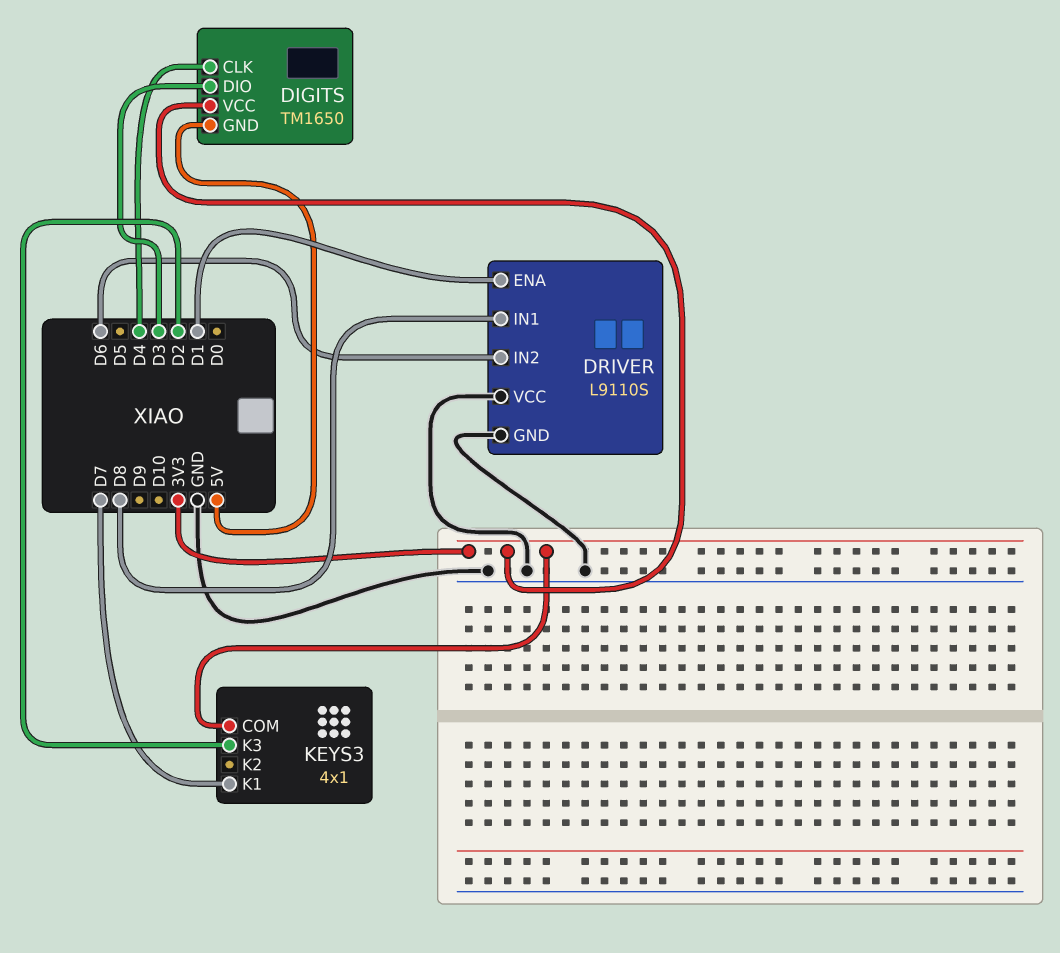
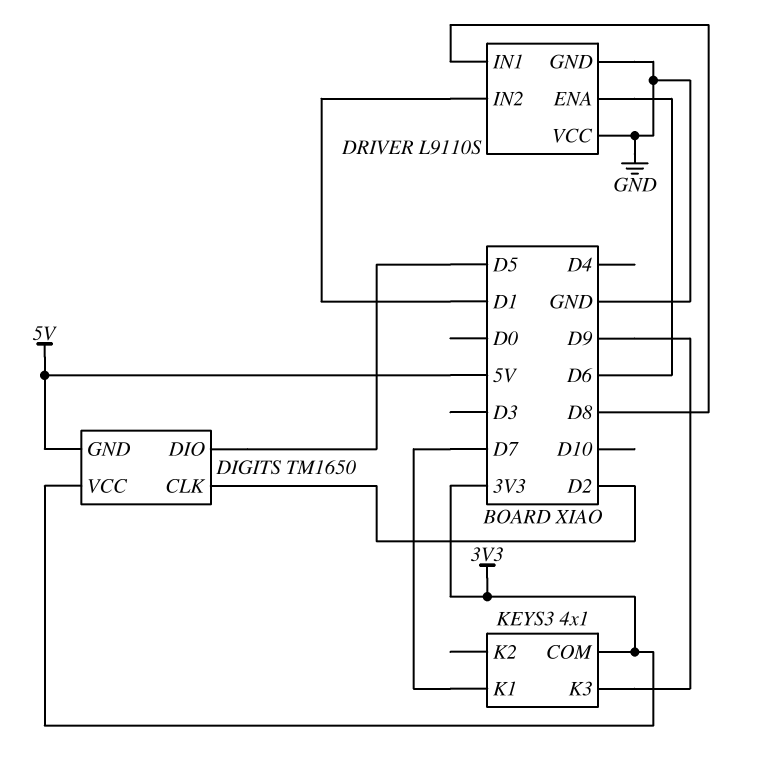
DIGITS pin CLK: D4 -> D2
DIGITS pin DIO: D3 -> D5
DRIVER pin ENA: D1 -> D6
DRIVER pin IN2: D6 -> D1
KEYS3 pin K3: D2 -> D9

